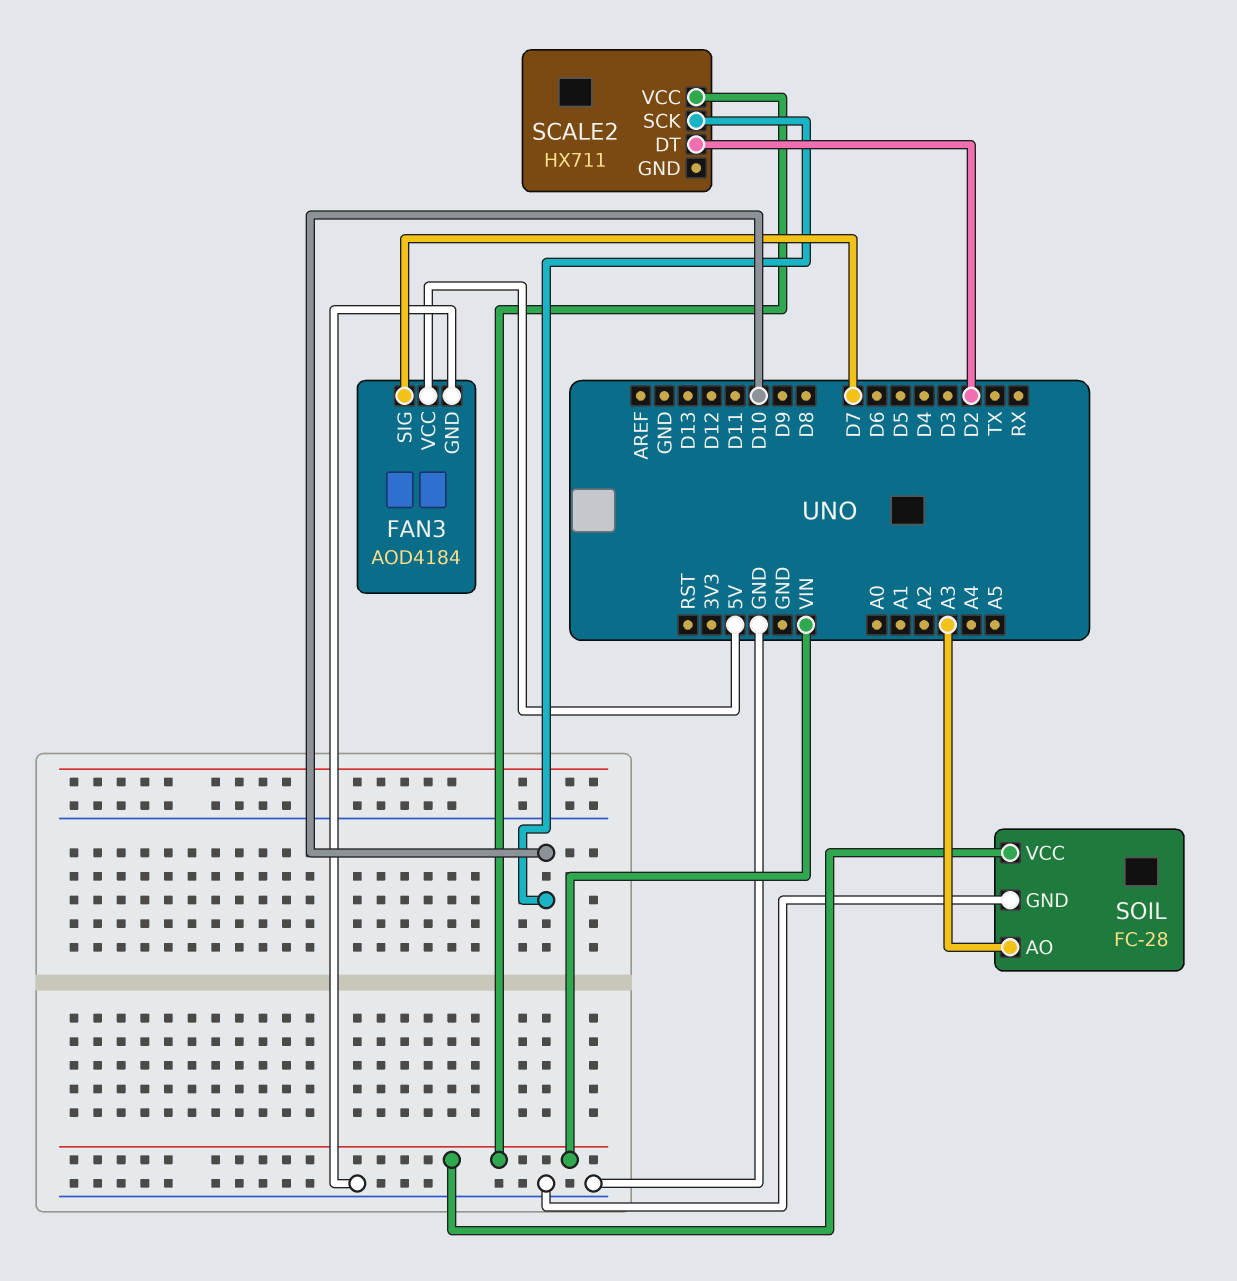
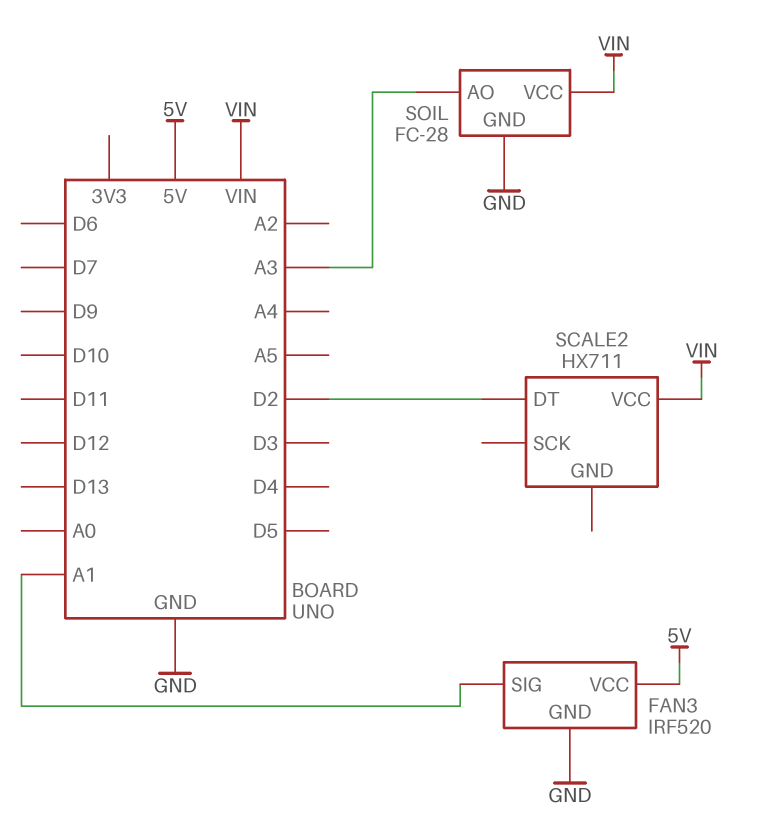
FAN3: AOD4184 -> IRF520
FAN3 pin SIG: D7 -> A1
SCALE2 pin SCK: D10 -> none

